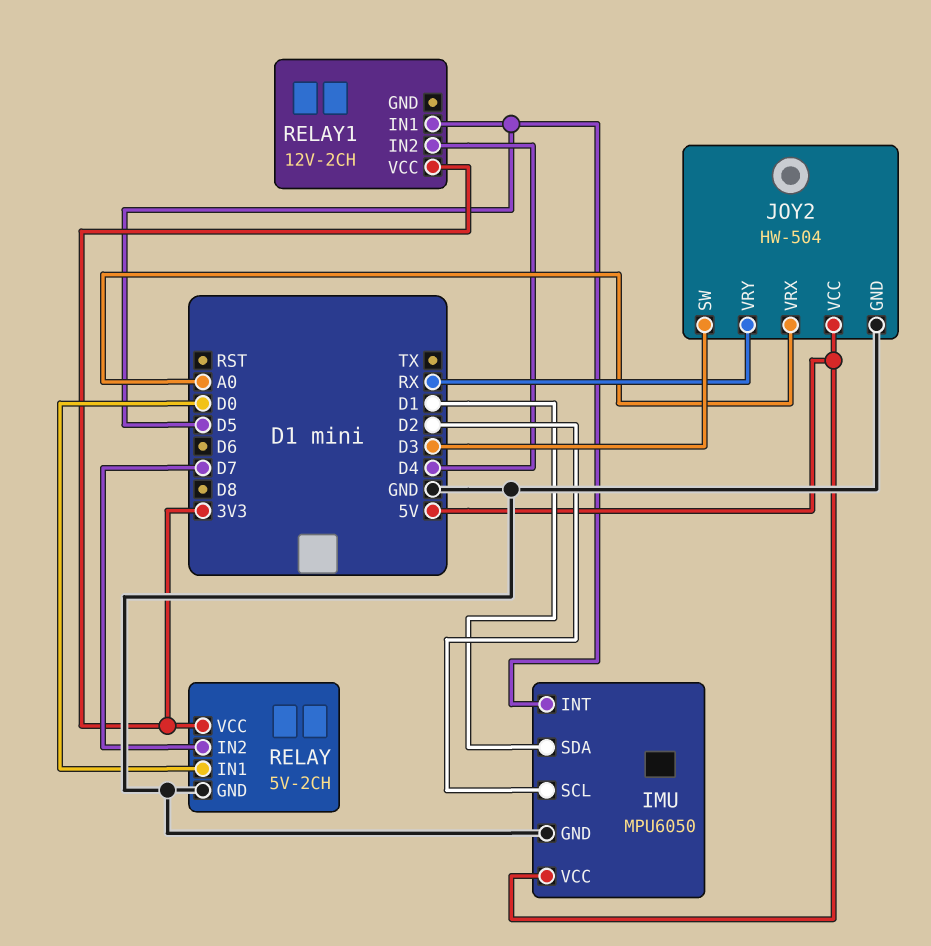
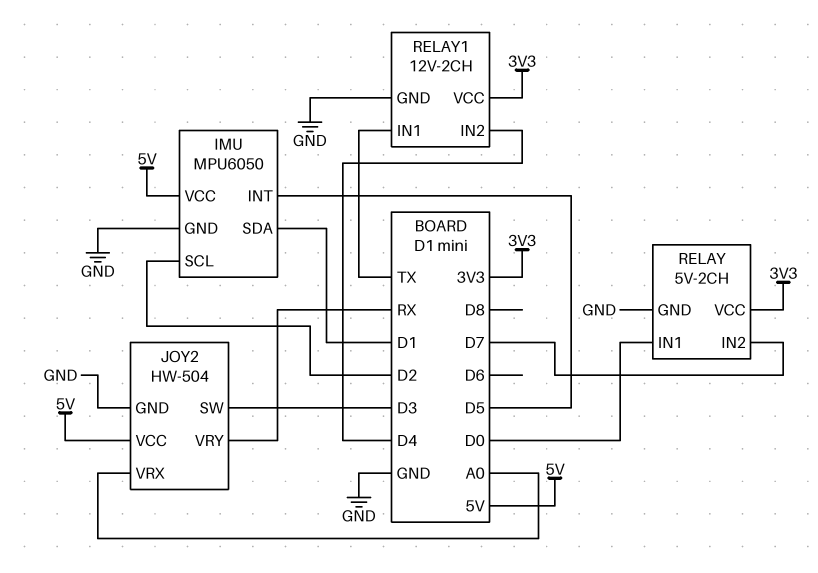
RELAY1 pin GND: none -> GND
RELAY1 pin IN1: D5 -> TX

